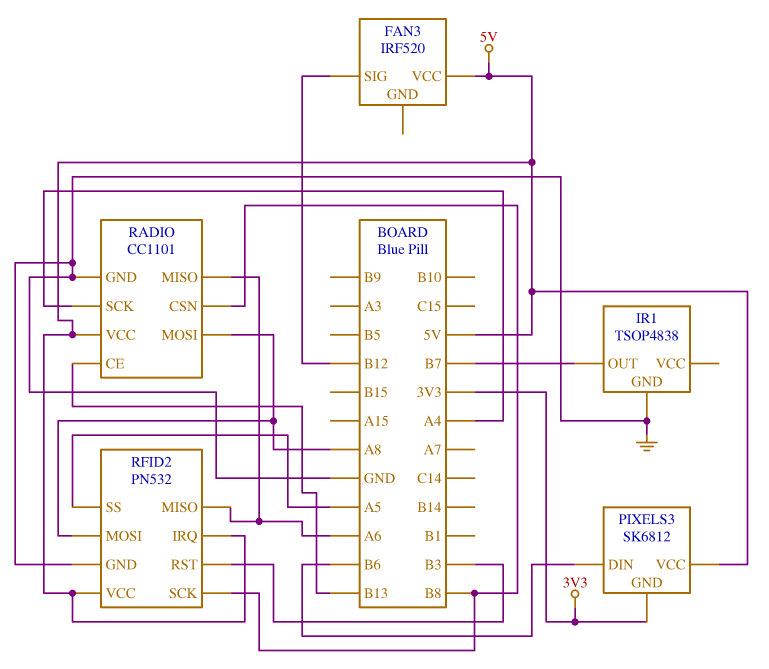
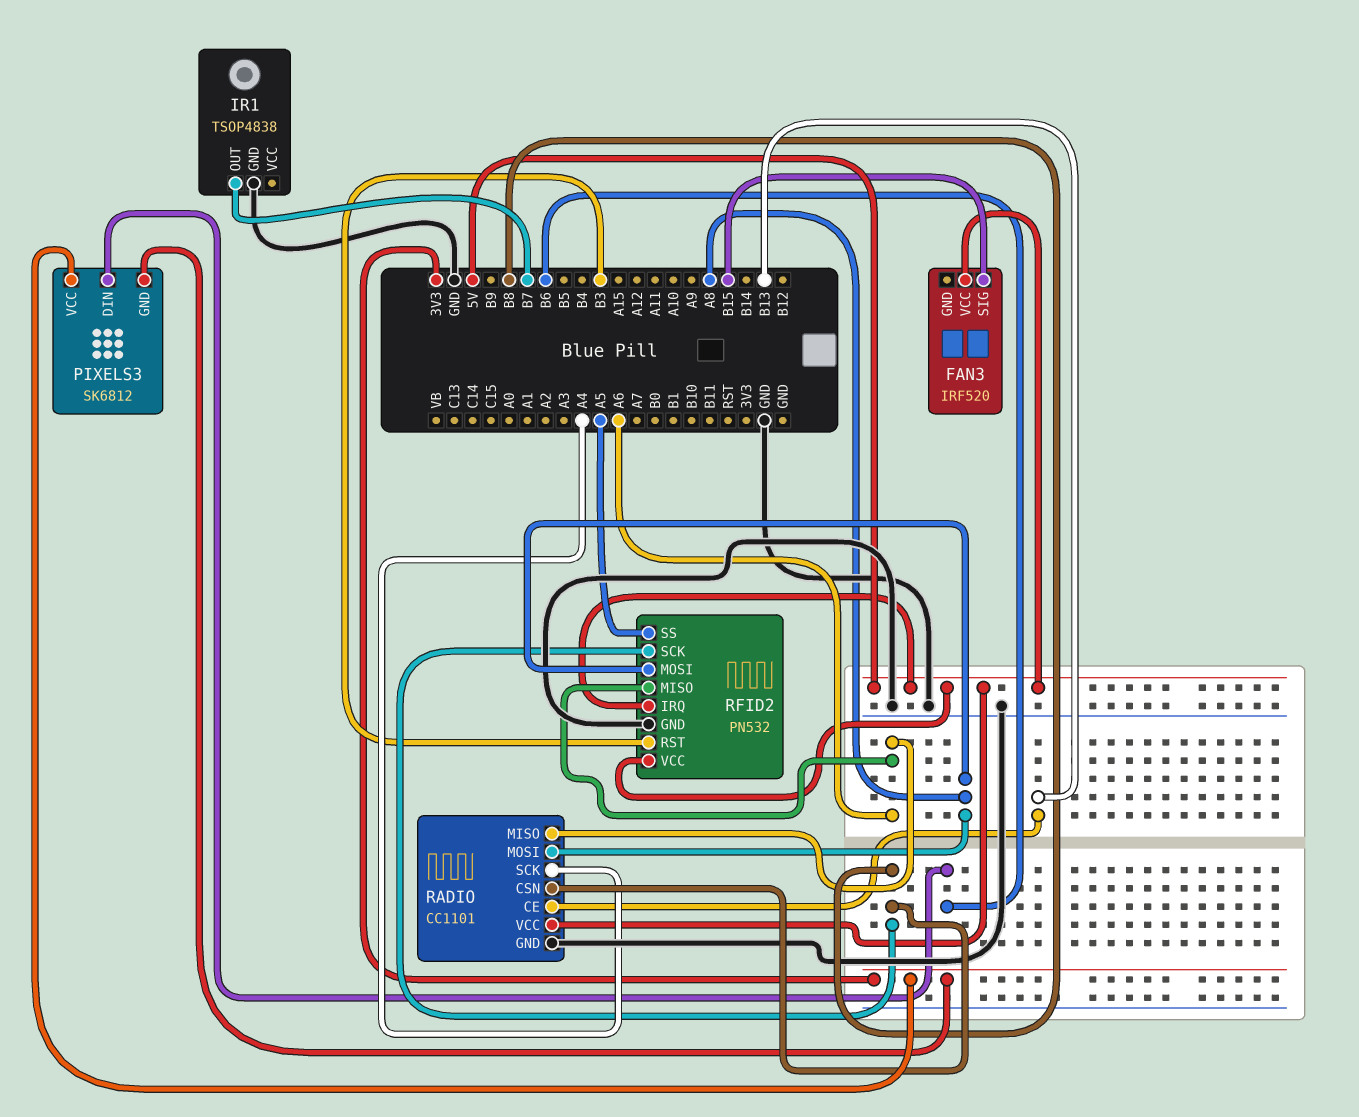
FAN3 pin SIG: B12 -> B15
PIXELS3 pin VCC: 5V -> 3V3

